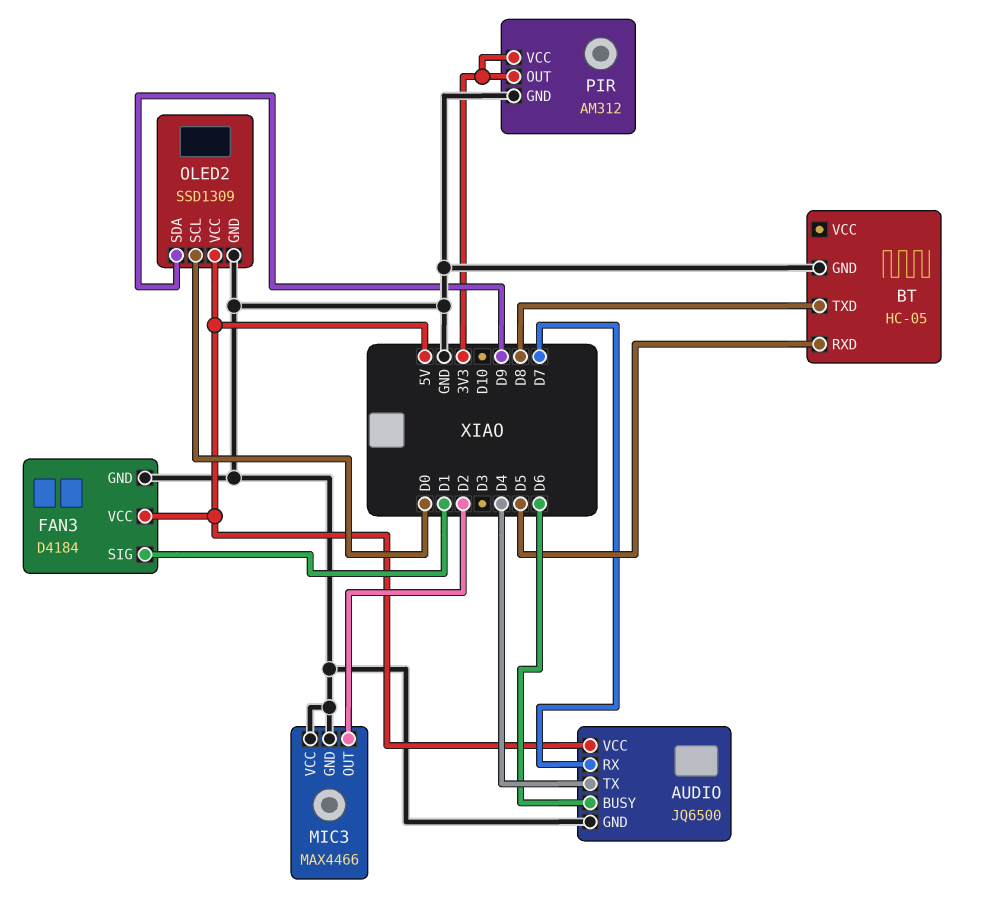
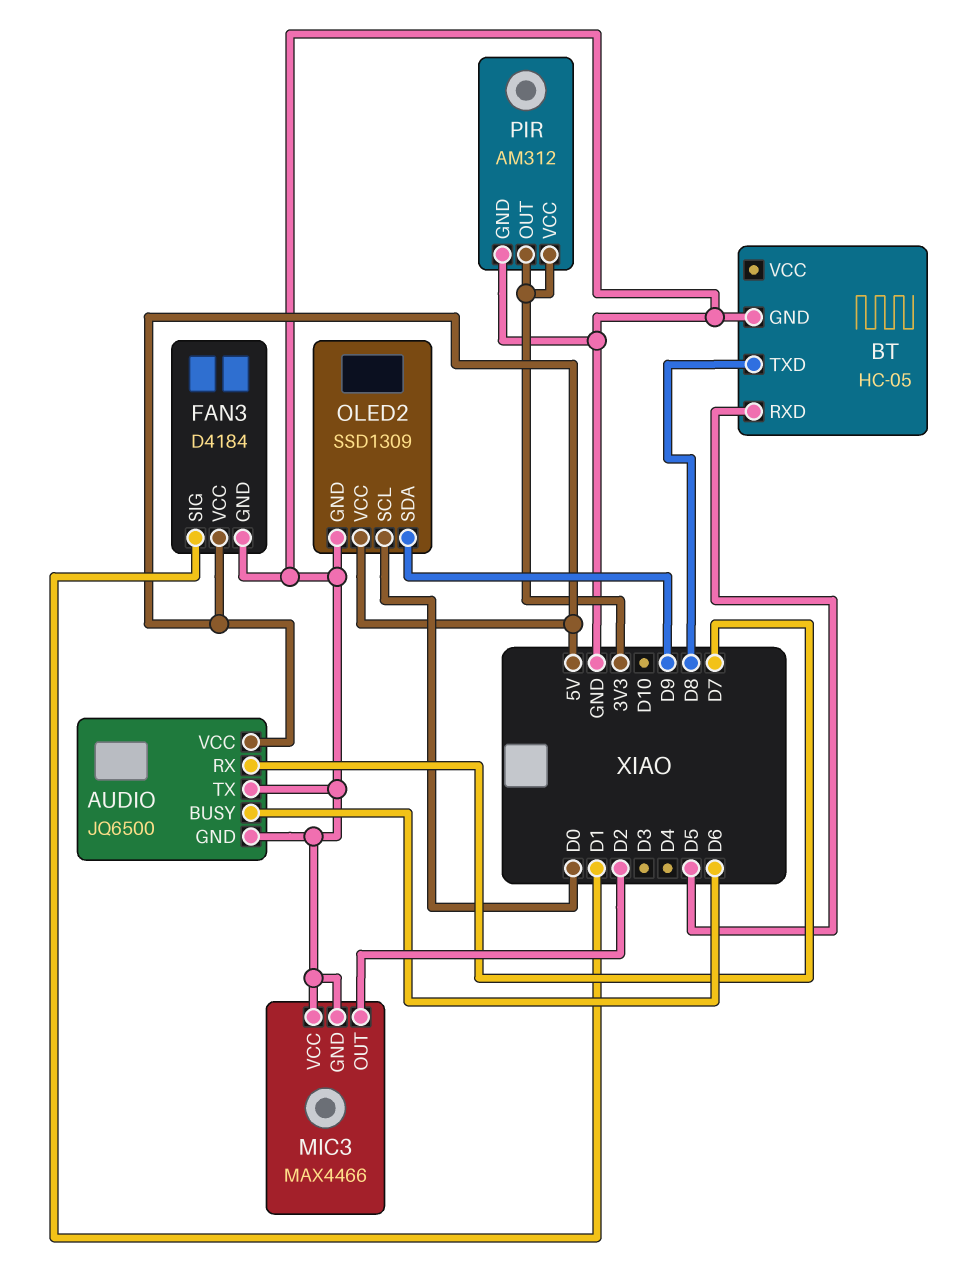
AUDIO pin TX: D4 -> GND

